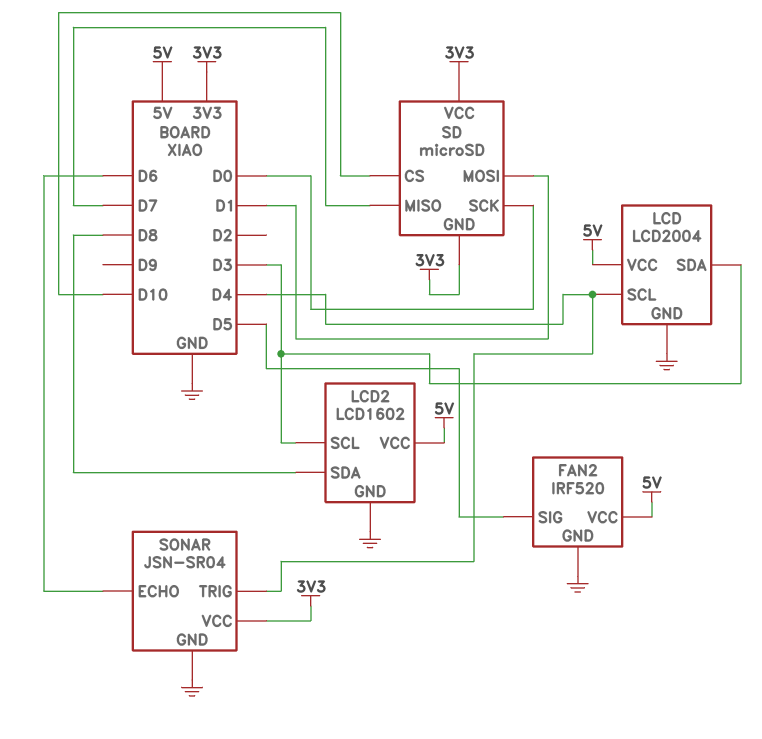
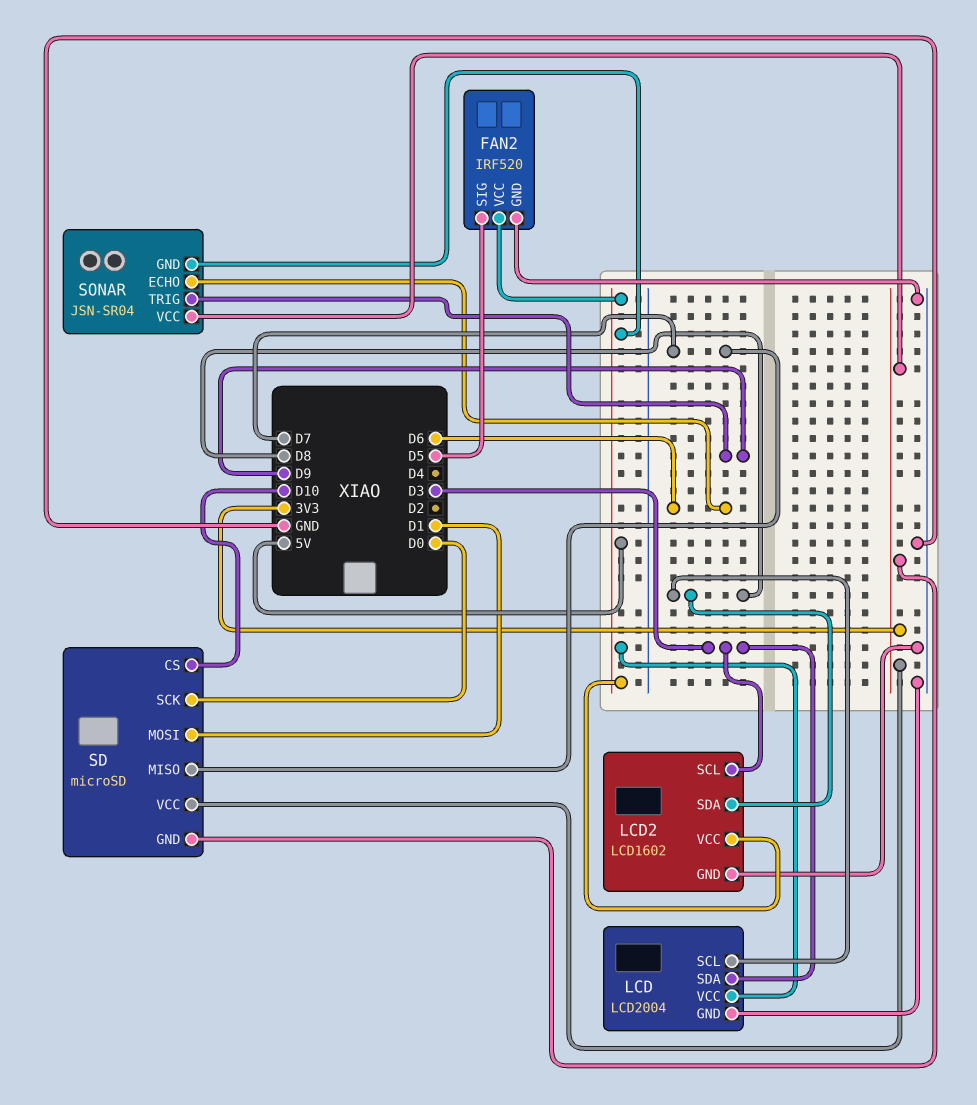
LCD pin SCL: D4 -> D8
SONAR pin GND: GND -> 5V
SONAR pin TRIG: D4 -> D9

